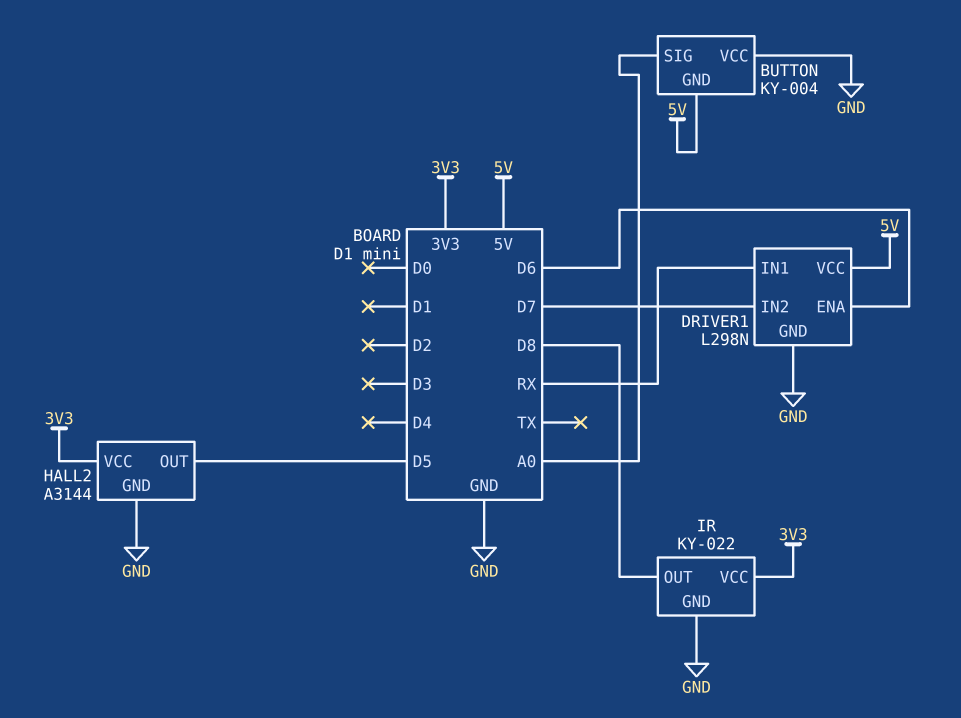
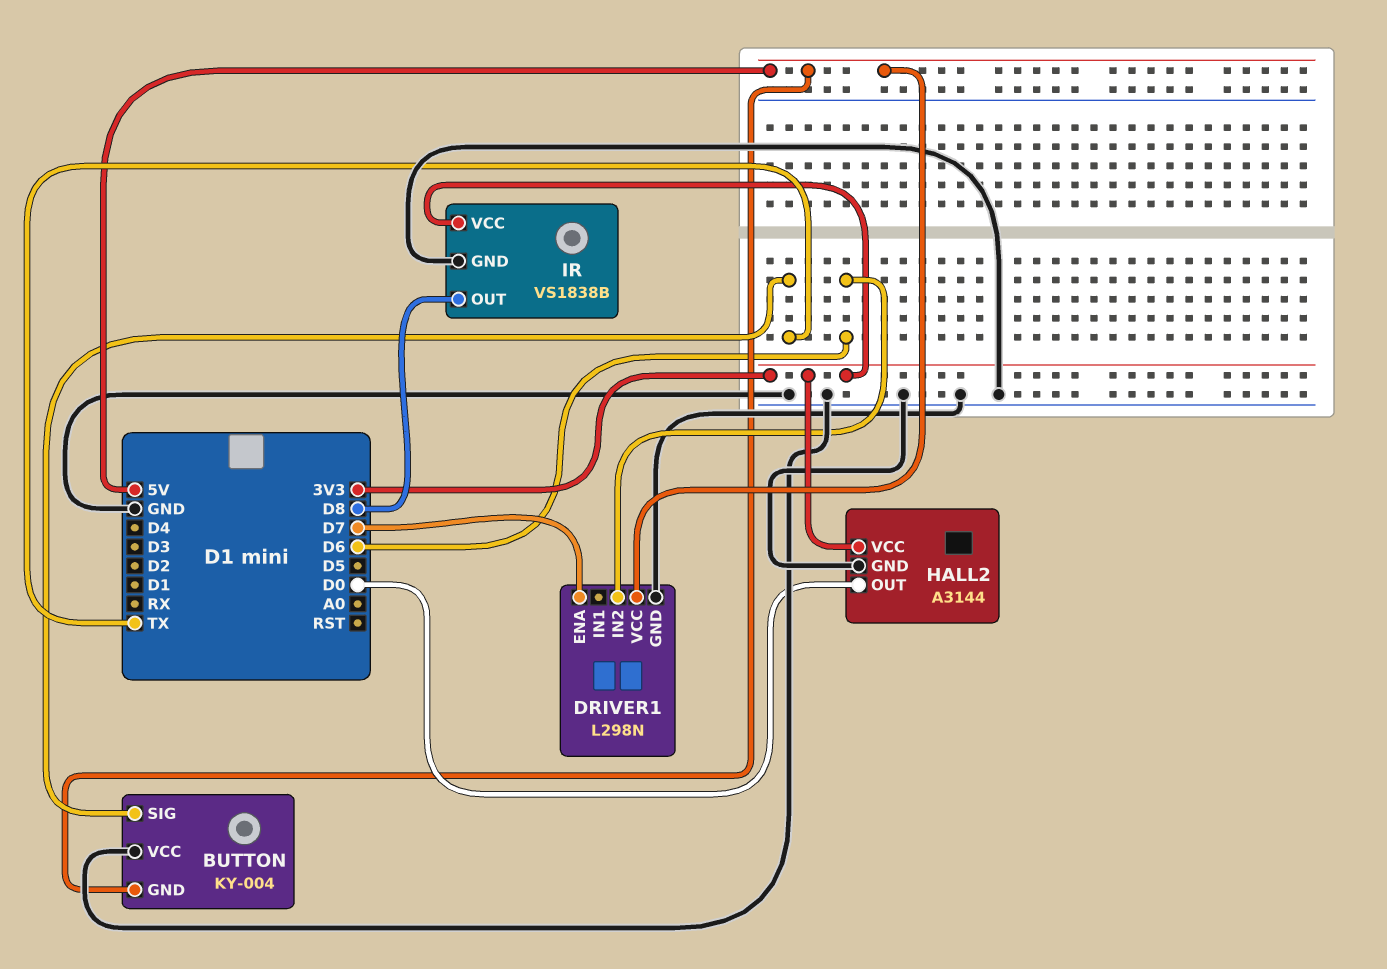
BUTTON pin SIG: A0 -> TX
DRIVER1 pin ENA: D6 -> D7
DRIVER1 pin IN1: RX -> none
DRIVER1 pin IN2: D7 -> D6
HALL2 pin OUT: D5 -> D0
IR: KY-022 -> VS1838B

